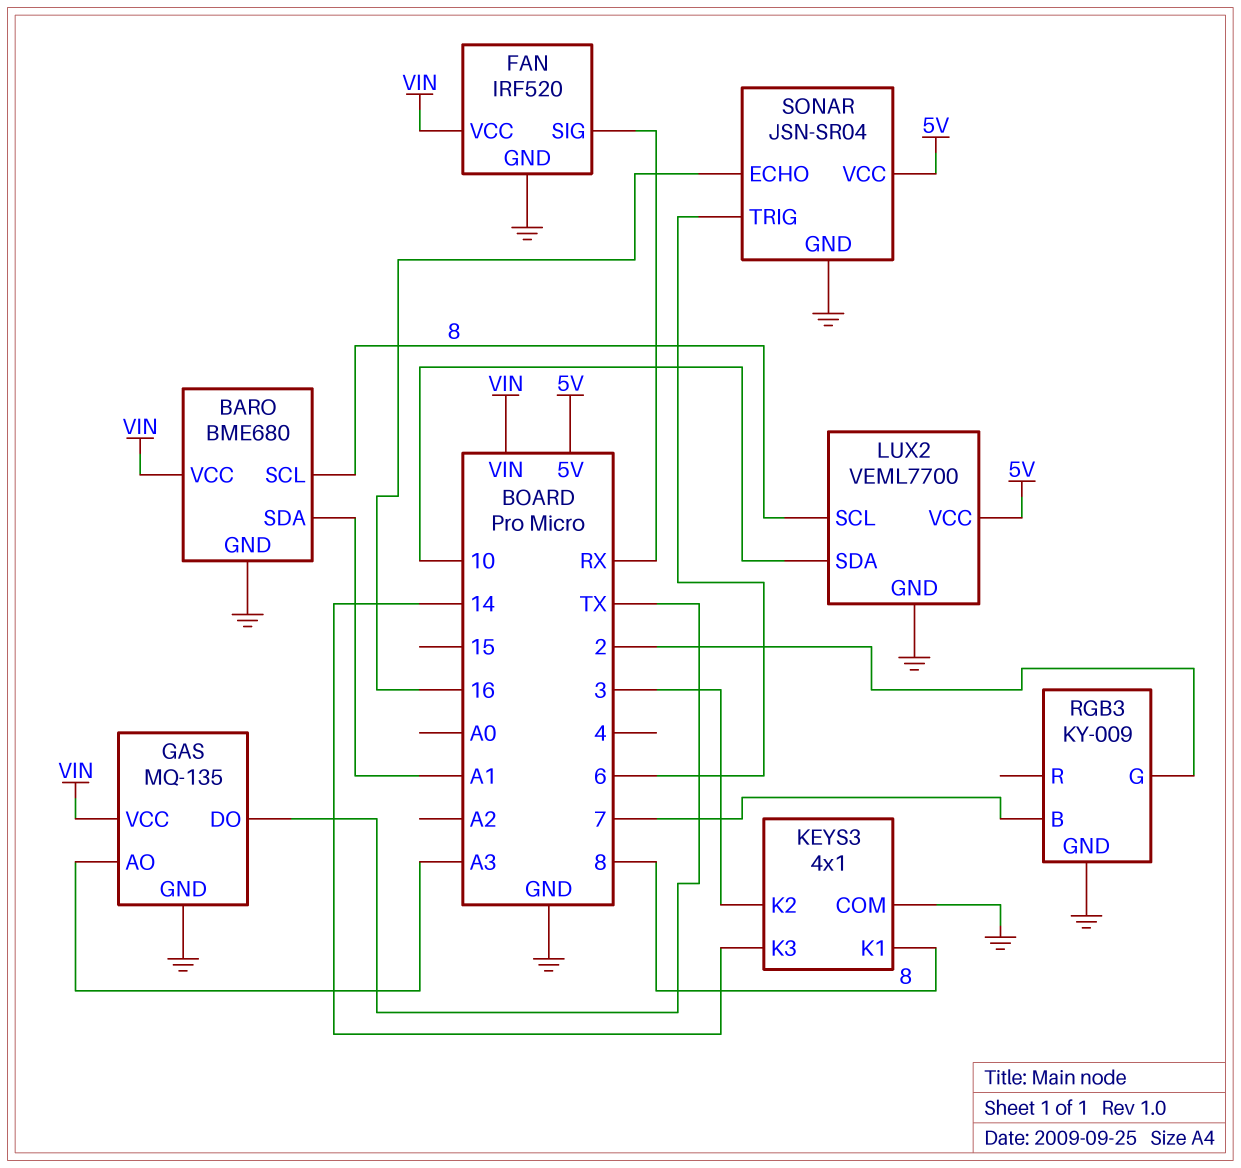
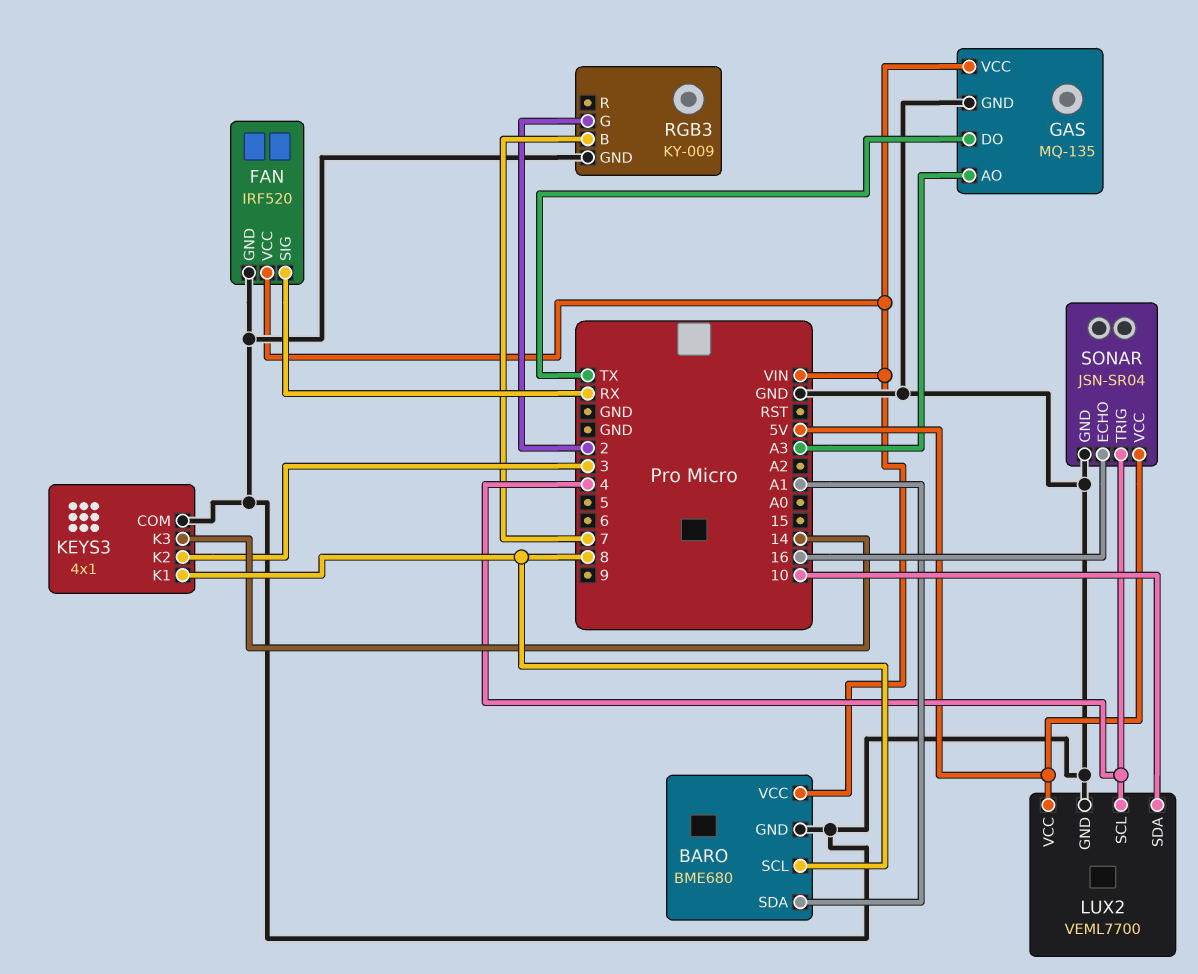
LUX2 pin SCL: 8 -> 4
SONAR pin TRIG: 6 -> 4

